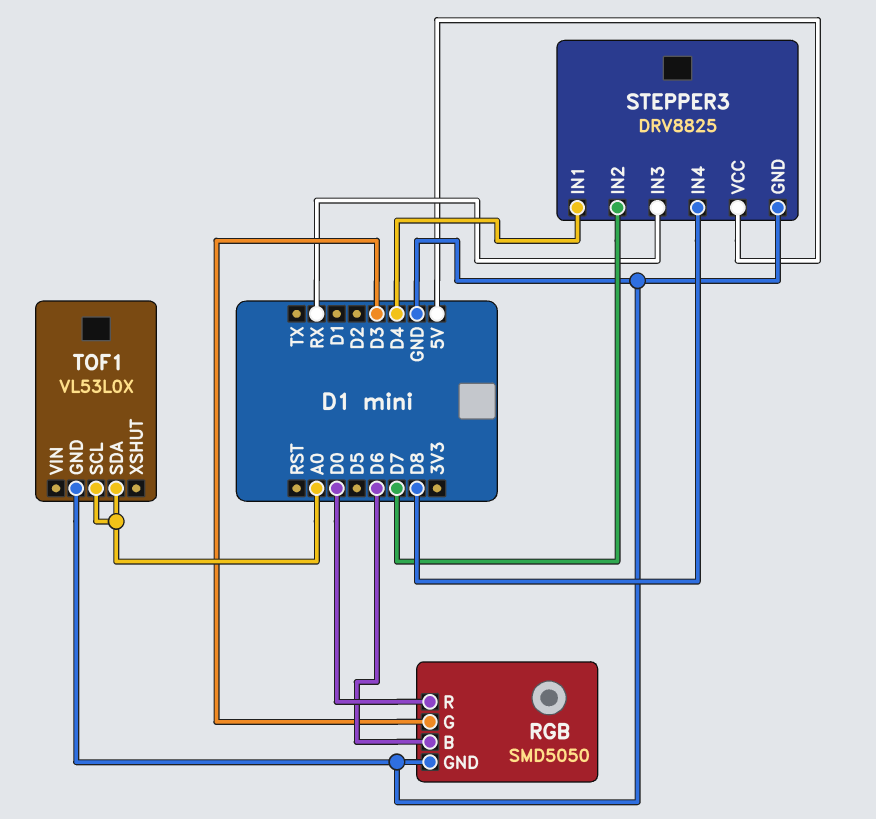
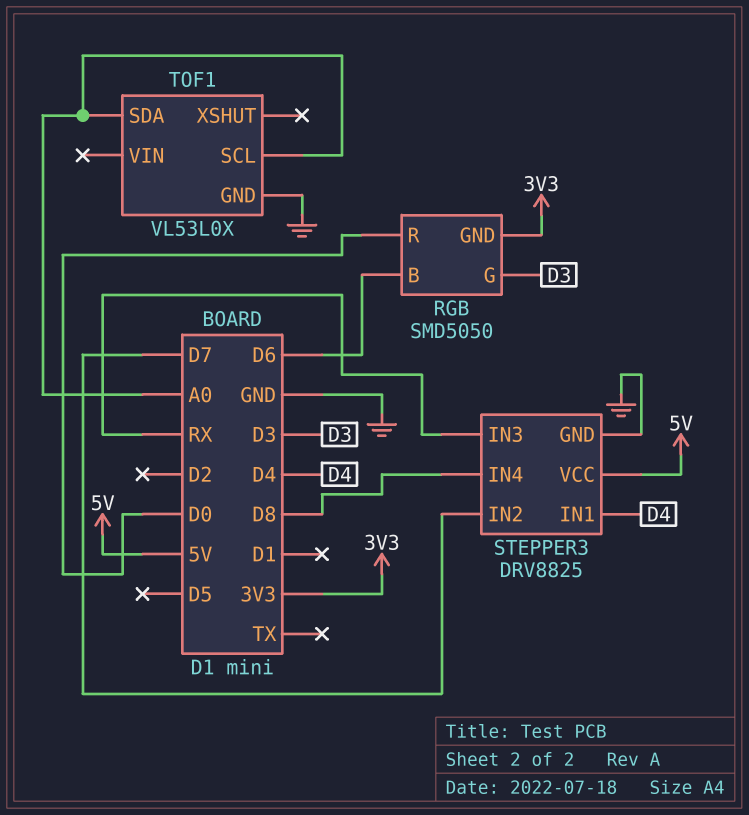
RGB pin GND: GND -> 3V3

